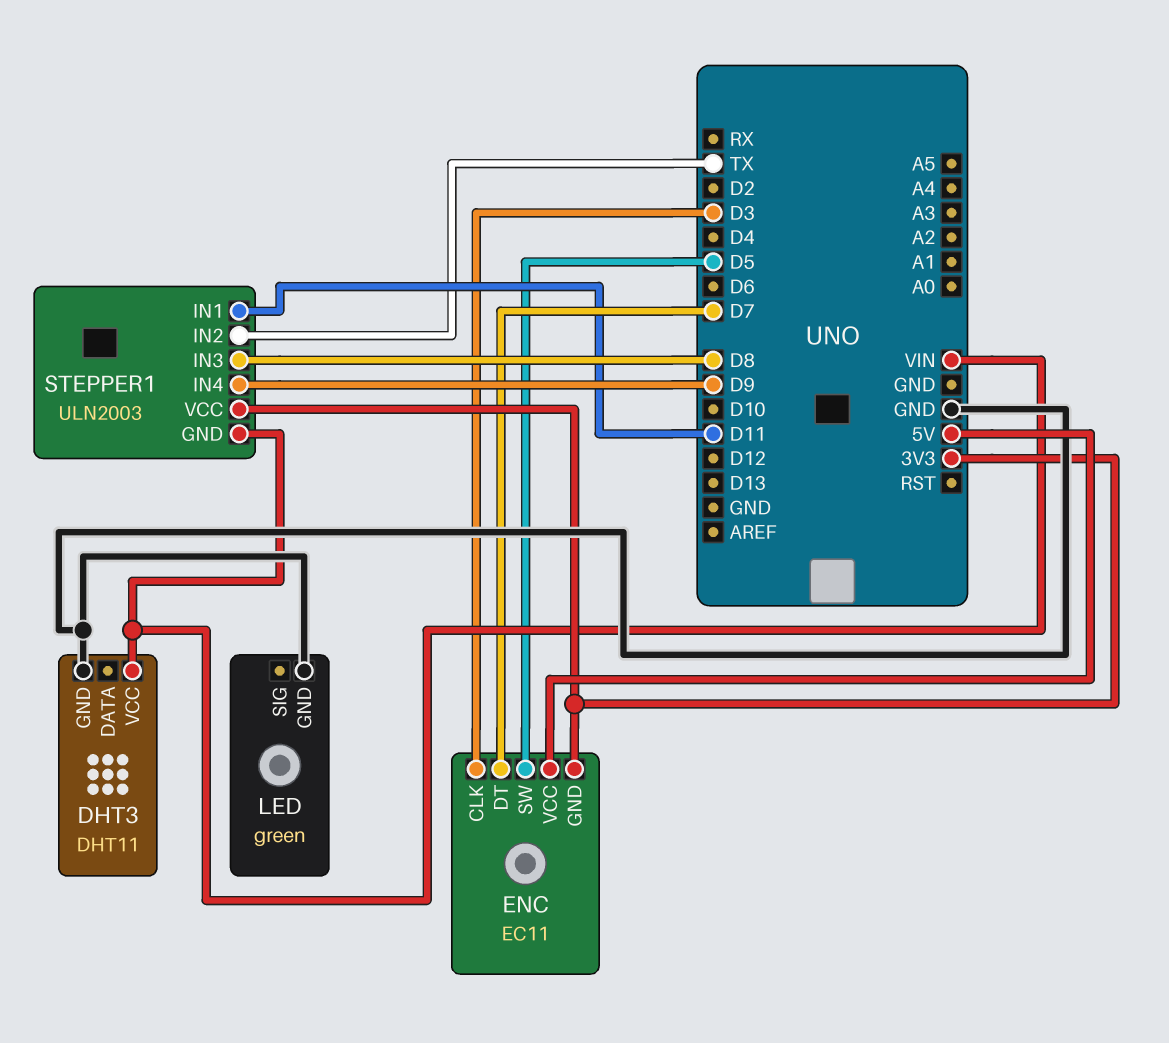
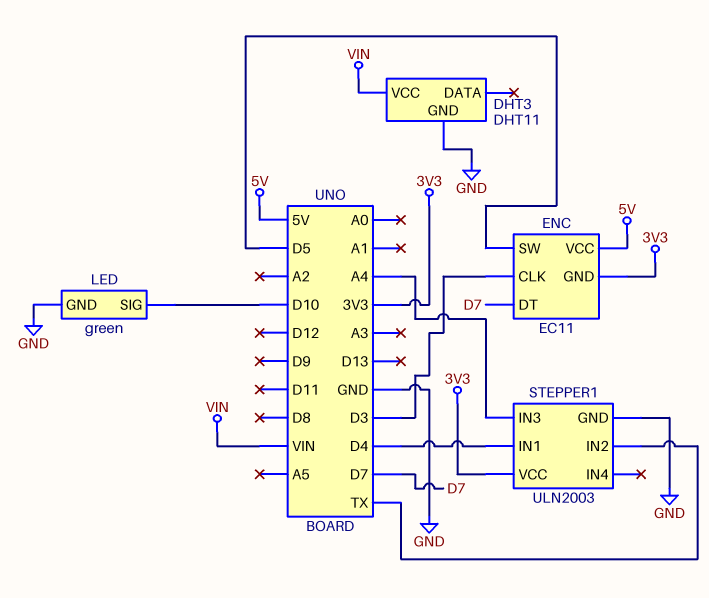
LED pin SIG: none -> D10
STEPPER1 pin GND: VIN -> GND
STEPPER1 pin IN1: D11 -> D4
STEPPER1 pin IN3: D8 -> A4
STEPPER1 pin IN4: D9 -> none

